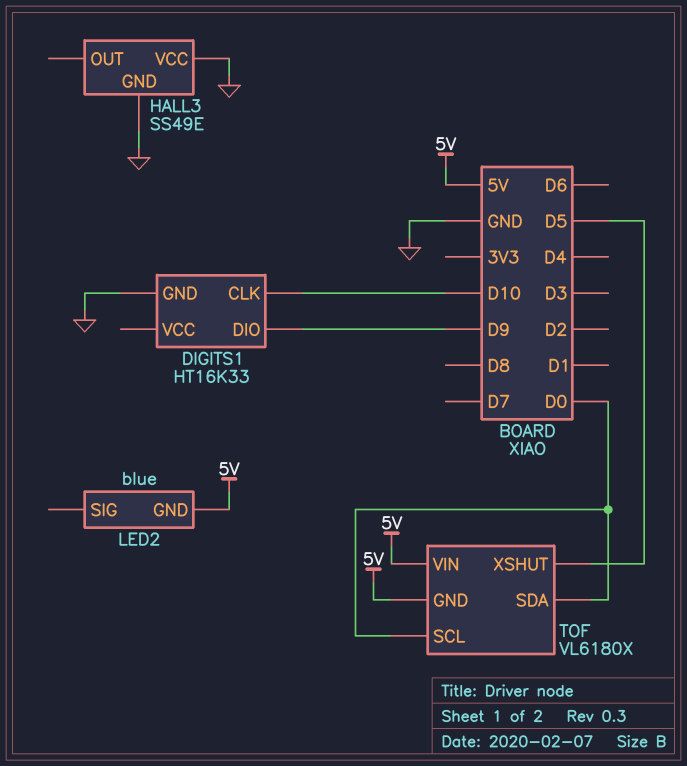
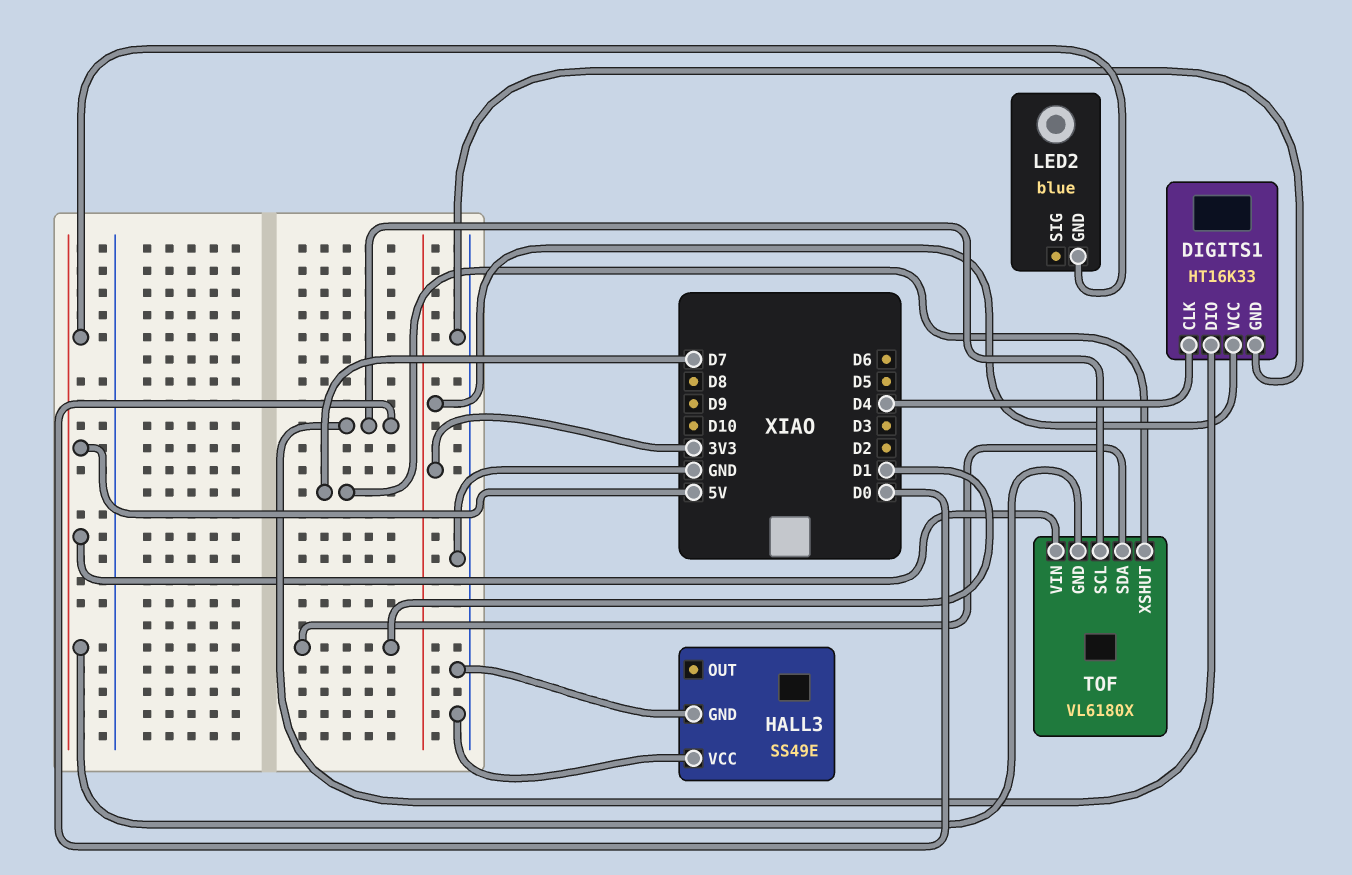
DIGITS1 pin CLK: D10 -> D4
DIGITS1 pin DIO: D9 -> D0
DIGITS1 pin VCC: none -> 3V3
TOF pin SDA: D0 -> D1
TOF pin XSHUT: D5 -> D7

